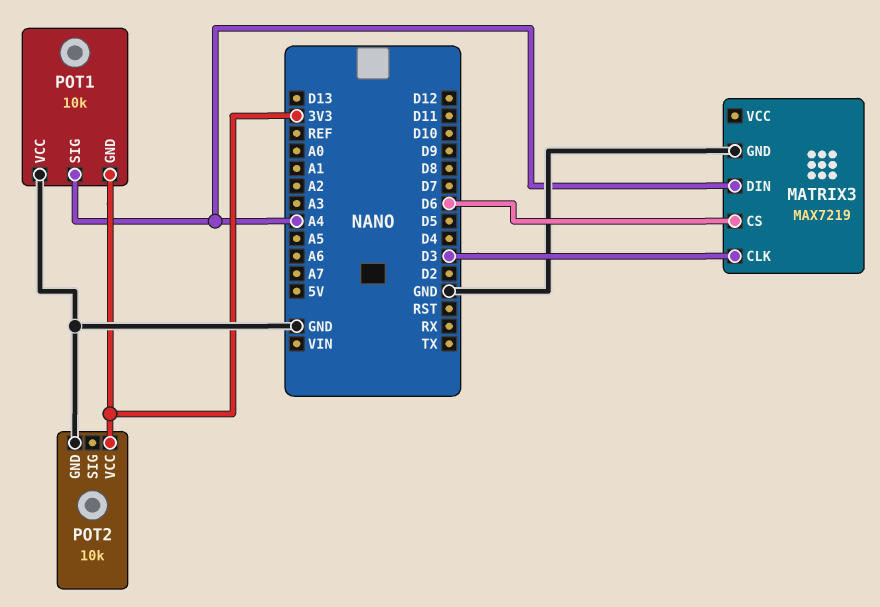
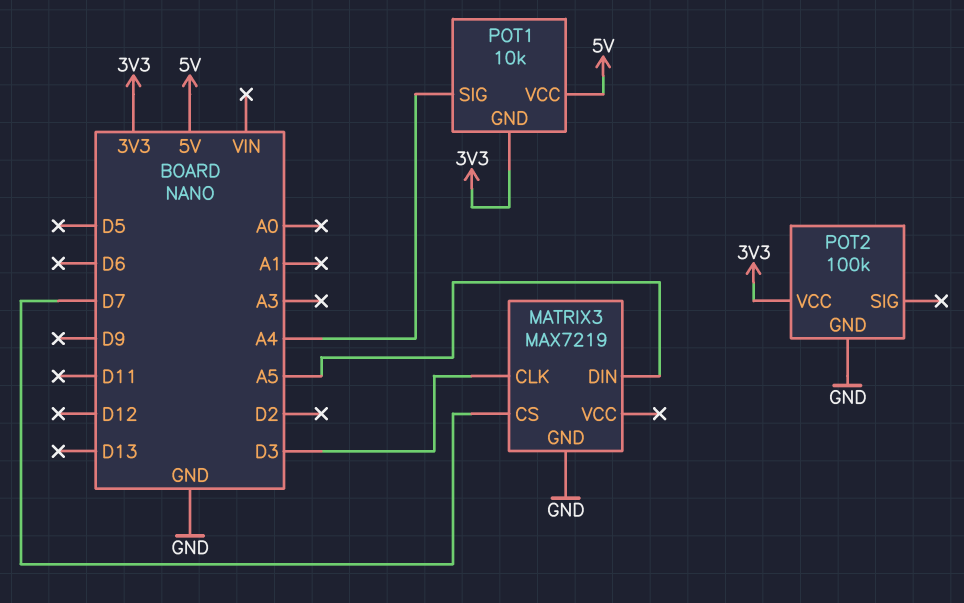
MATRIX3 pin CS: D6 -> D7
MATRIX3 pin DIN: A4 -> A5
POT1 pin VCC: GND -> 5V
POT2: 10k -> 100k

